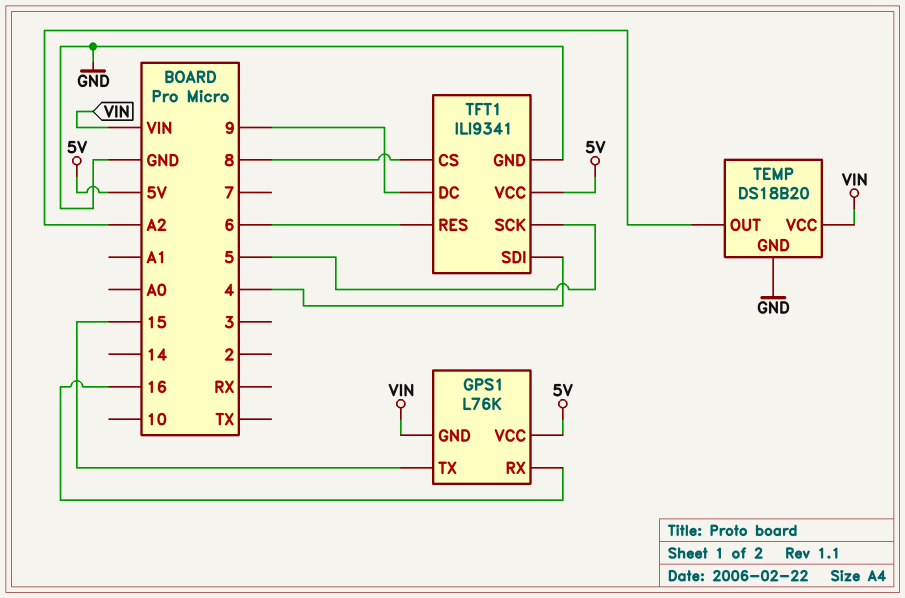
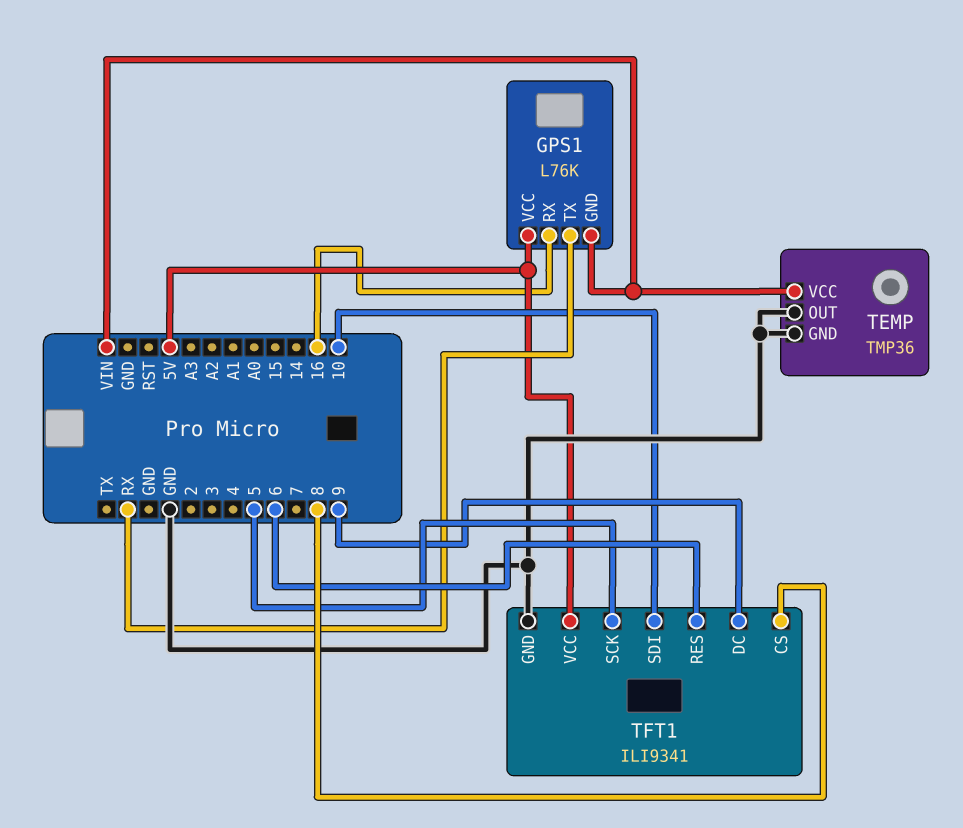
GPS1 pin TX: 15 -> RX
TEMP: DS18B20 -> TMP36
TEMP pin OUT: A2 -> GND
TFT1 pin SDI: 4 -> 10

